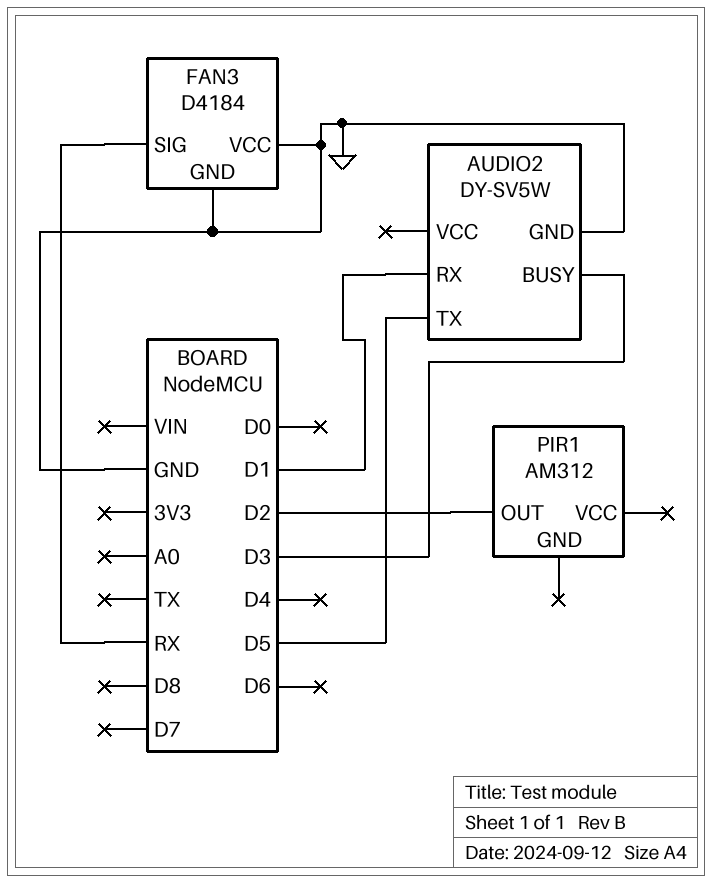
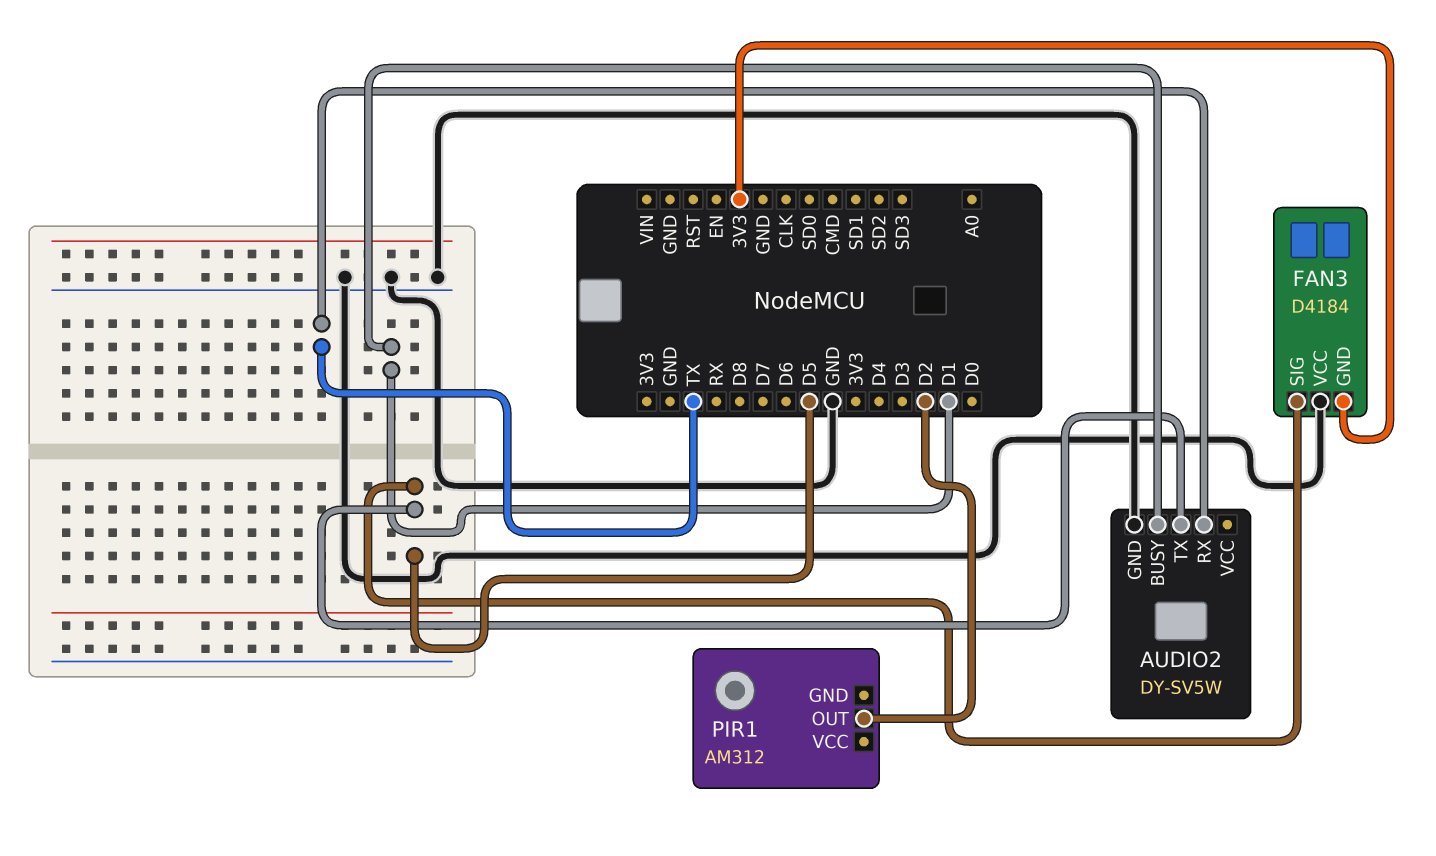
AUDIO2 pin BUSY: D3 -> D1
AUDIO2 pin RX: D1 -> TX
FAN3 pin GND: GND -> 3V3
FAN3 pin SIG: RX -> D5

